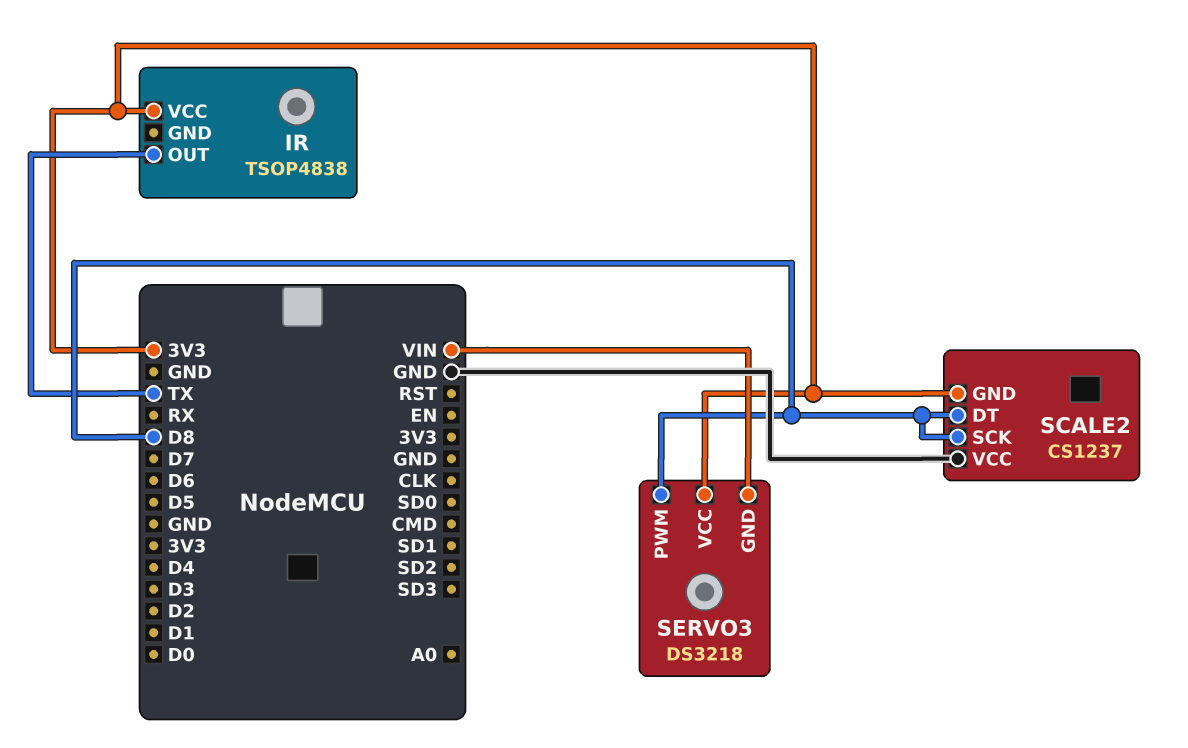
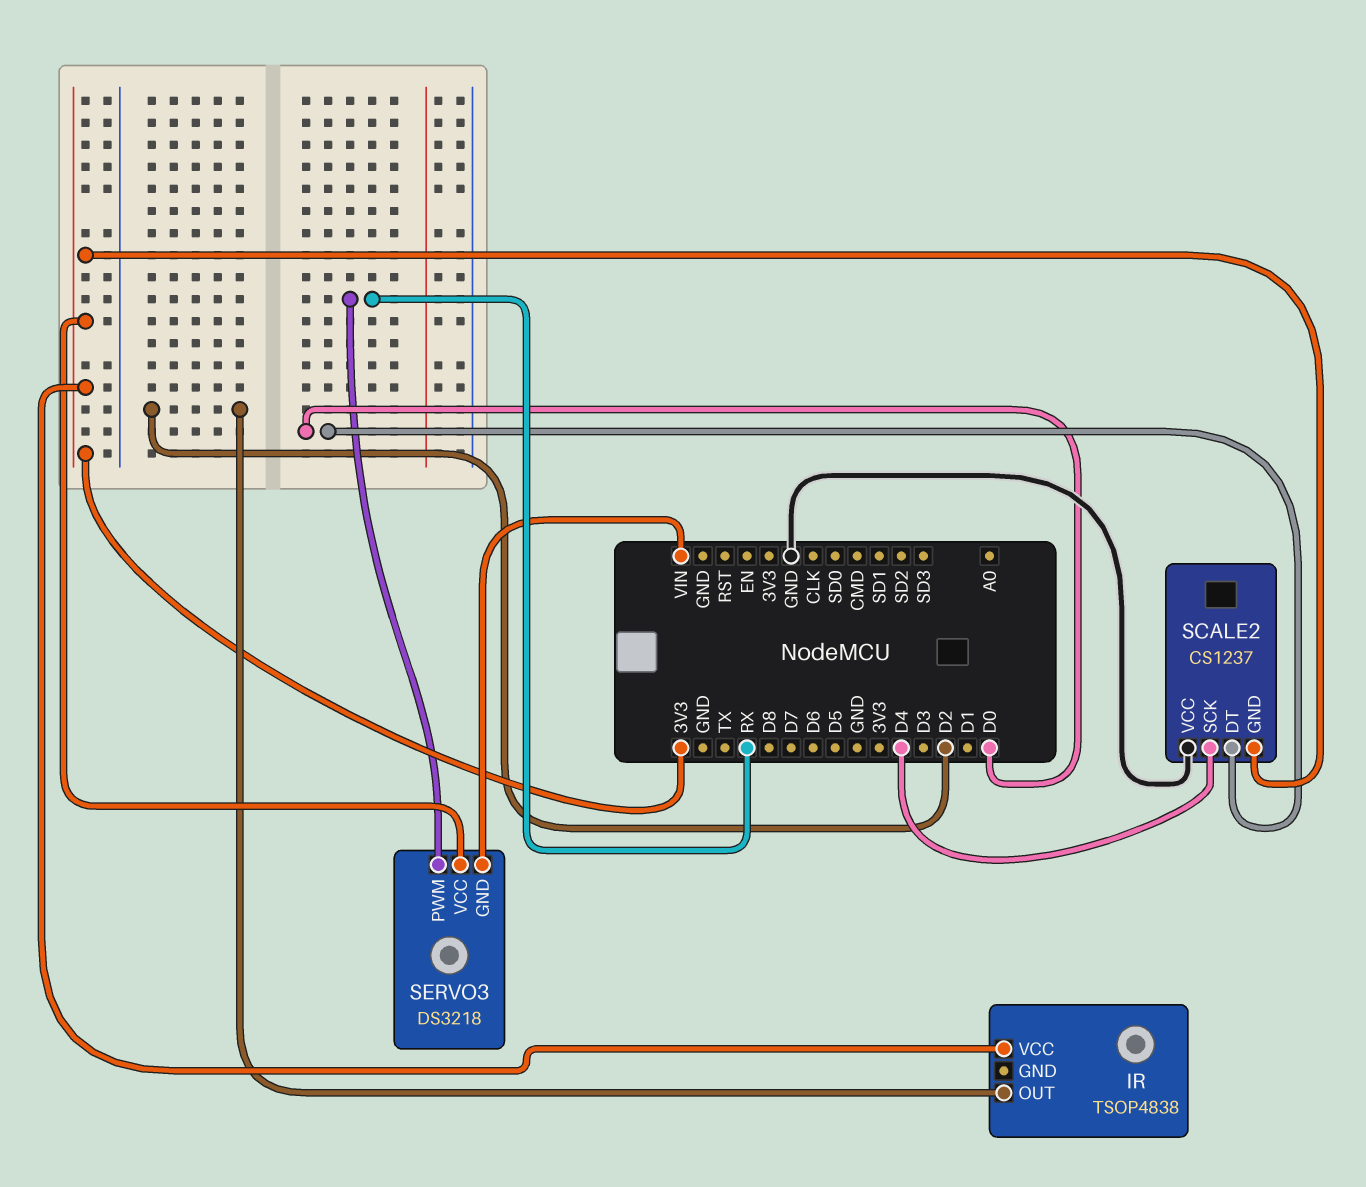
IR pin OUT: TX -> D2
SCALE2 pin DT: D8 -> D0
SCALE2 pin SCK: D8 -> D4
SERVO3 pin PWM: D8 -> RX

